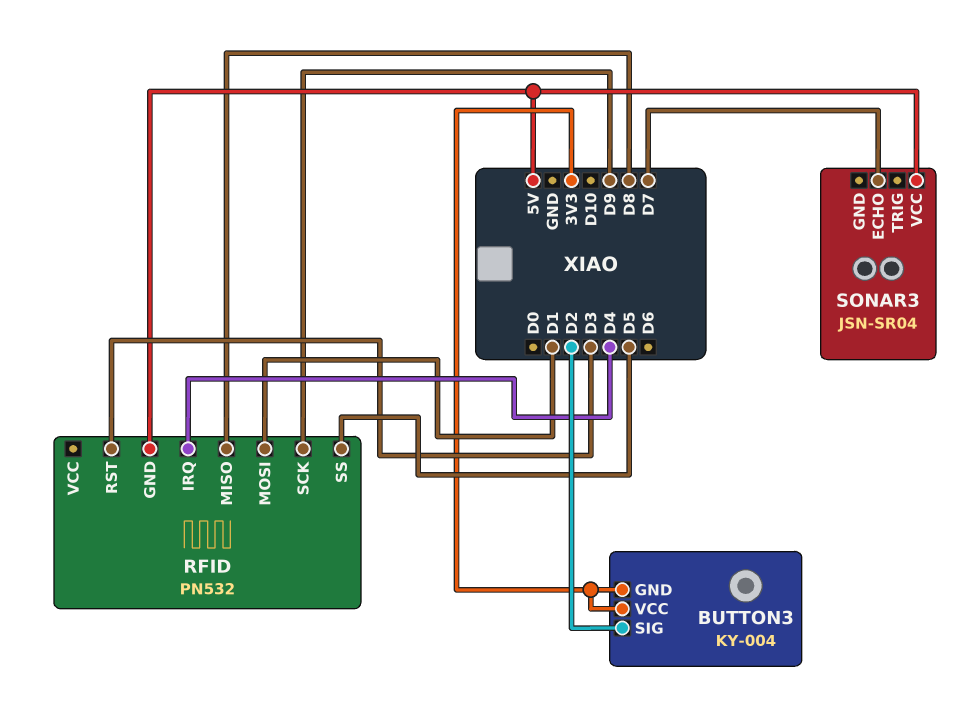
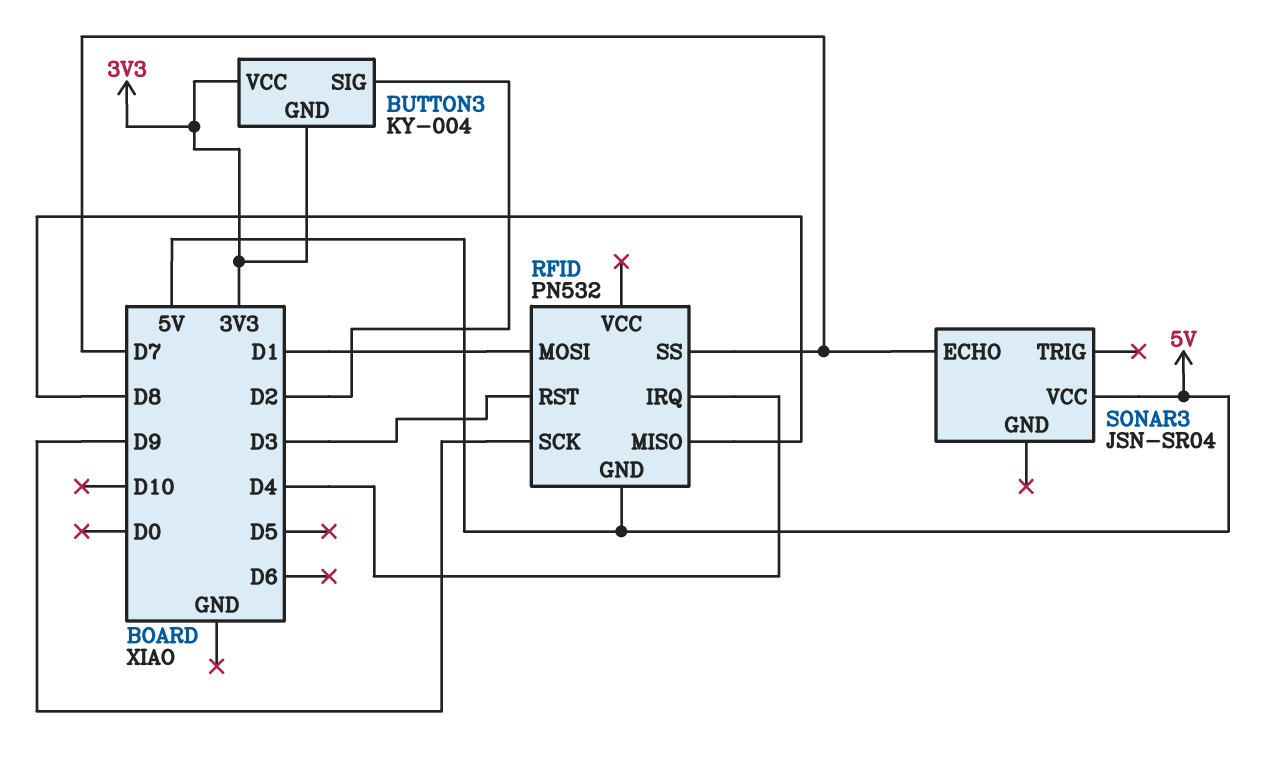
RFID pin SS: D5 -> D7

